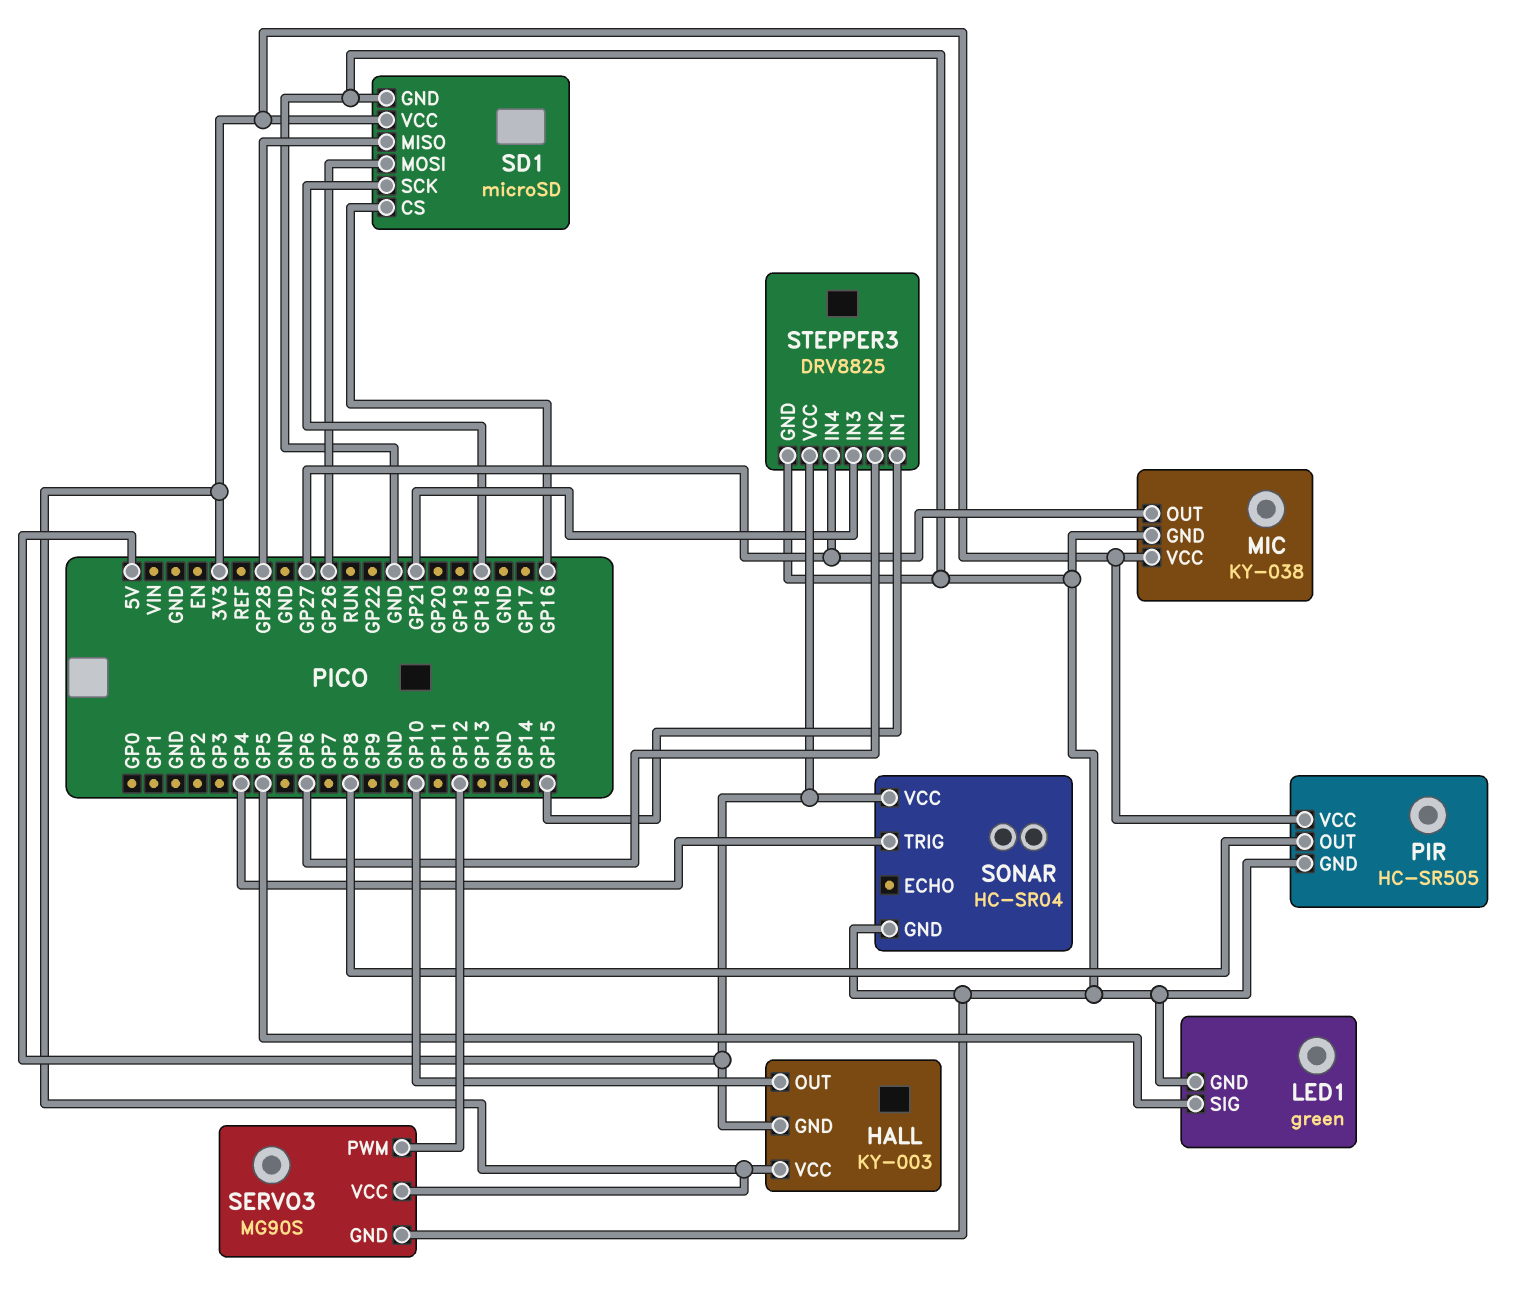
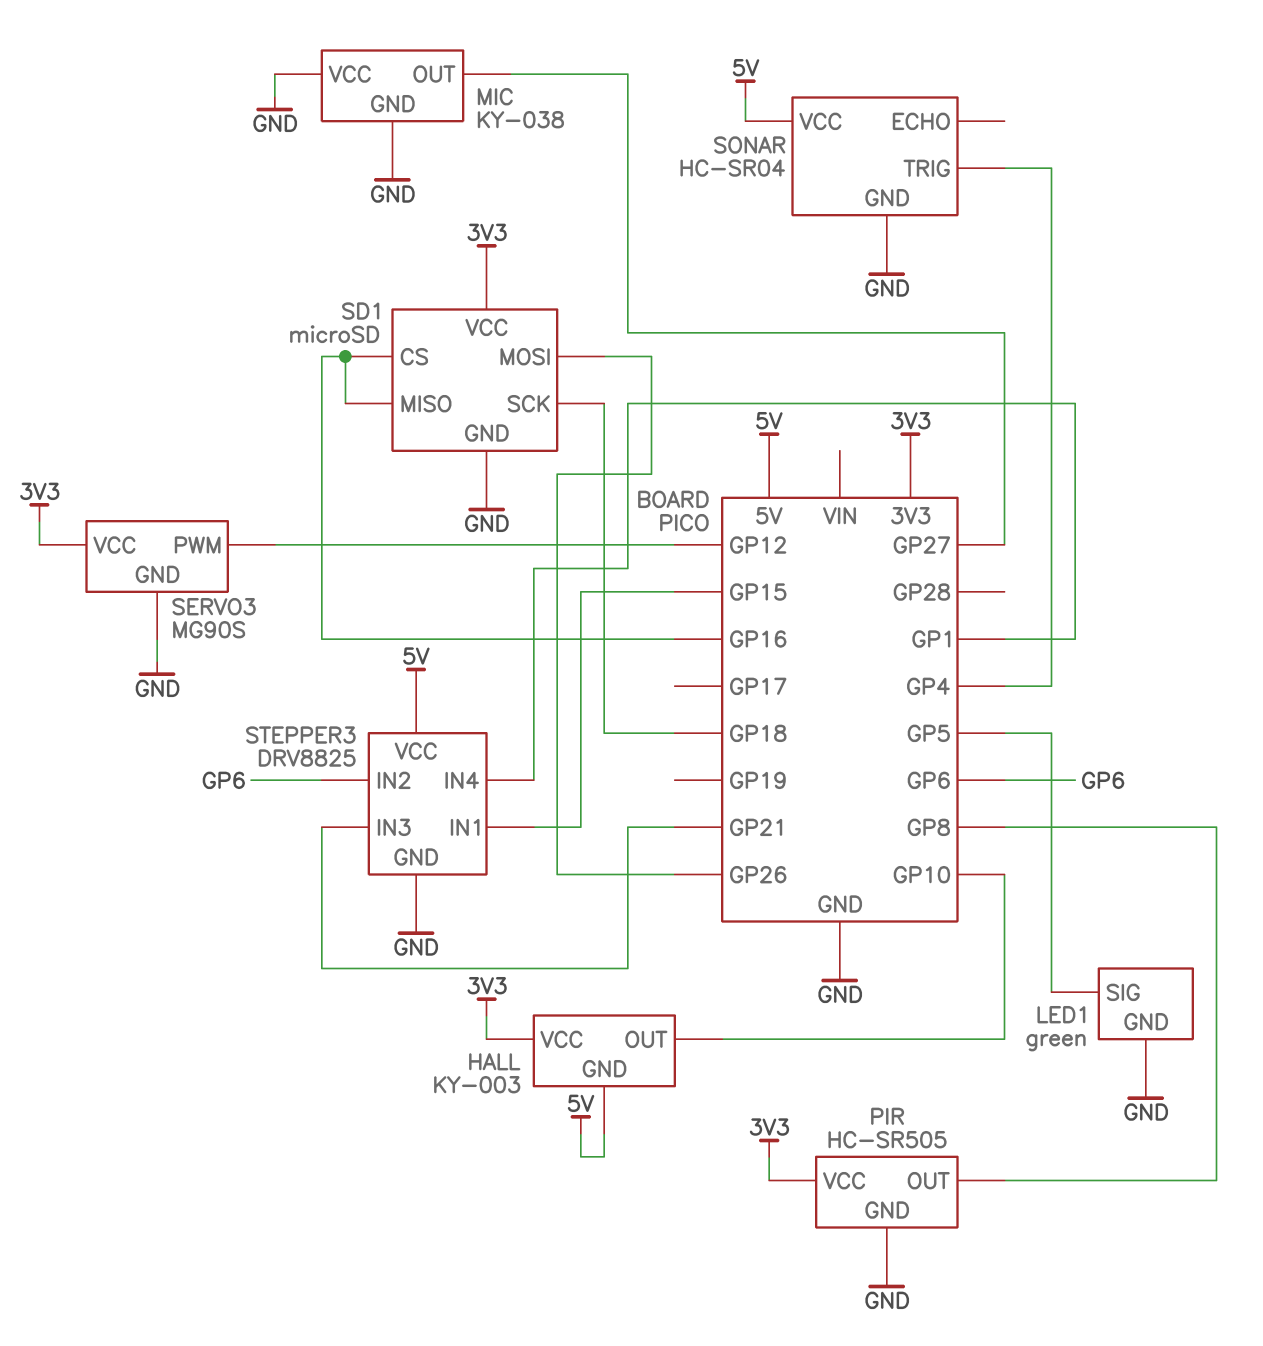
MIC pin VCC: 3V3 -> GND
SD1 pin MISO: GP28 -> GP16
STEPPER3 pin IN4: GP27 -> GP1

